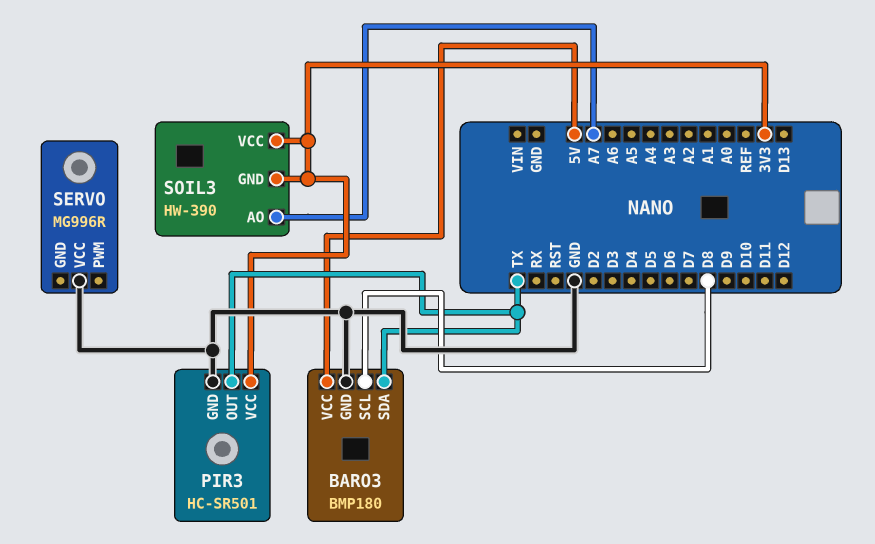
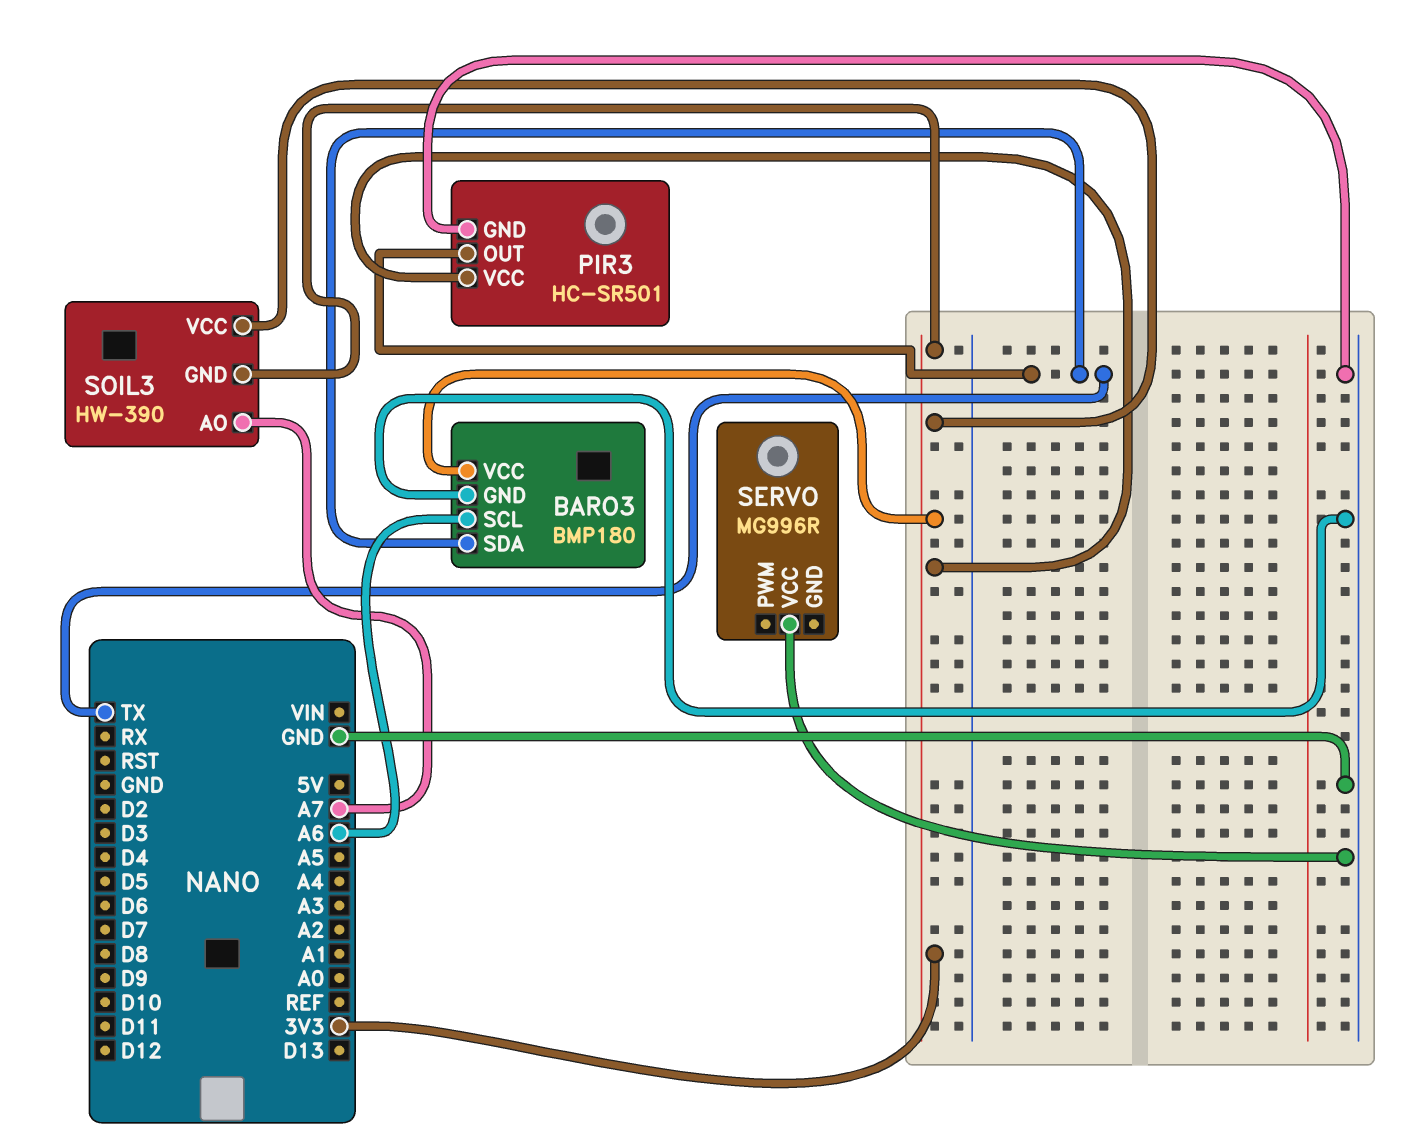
BARO3 pin SCL: D8 -> A6
BARO3 pin VCC: 5V -> 3V3

